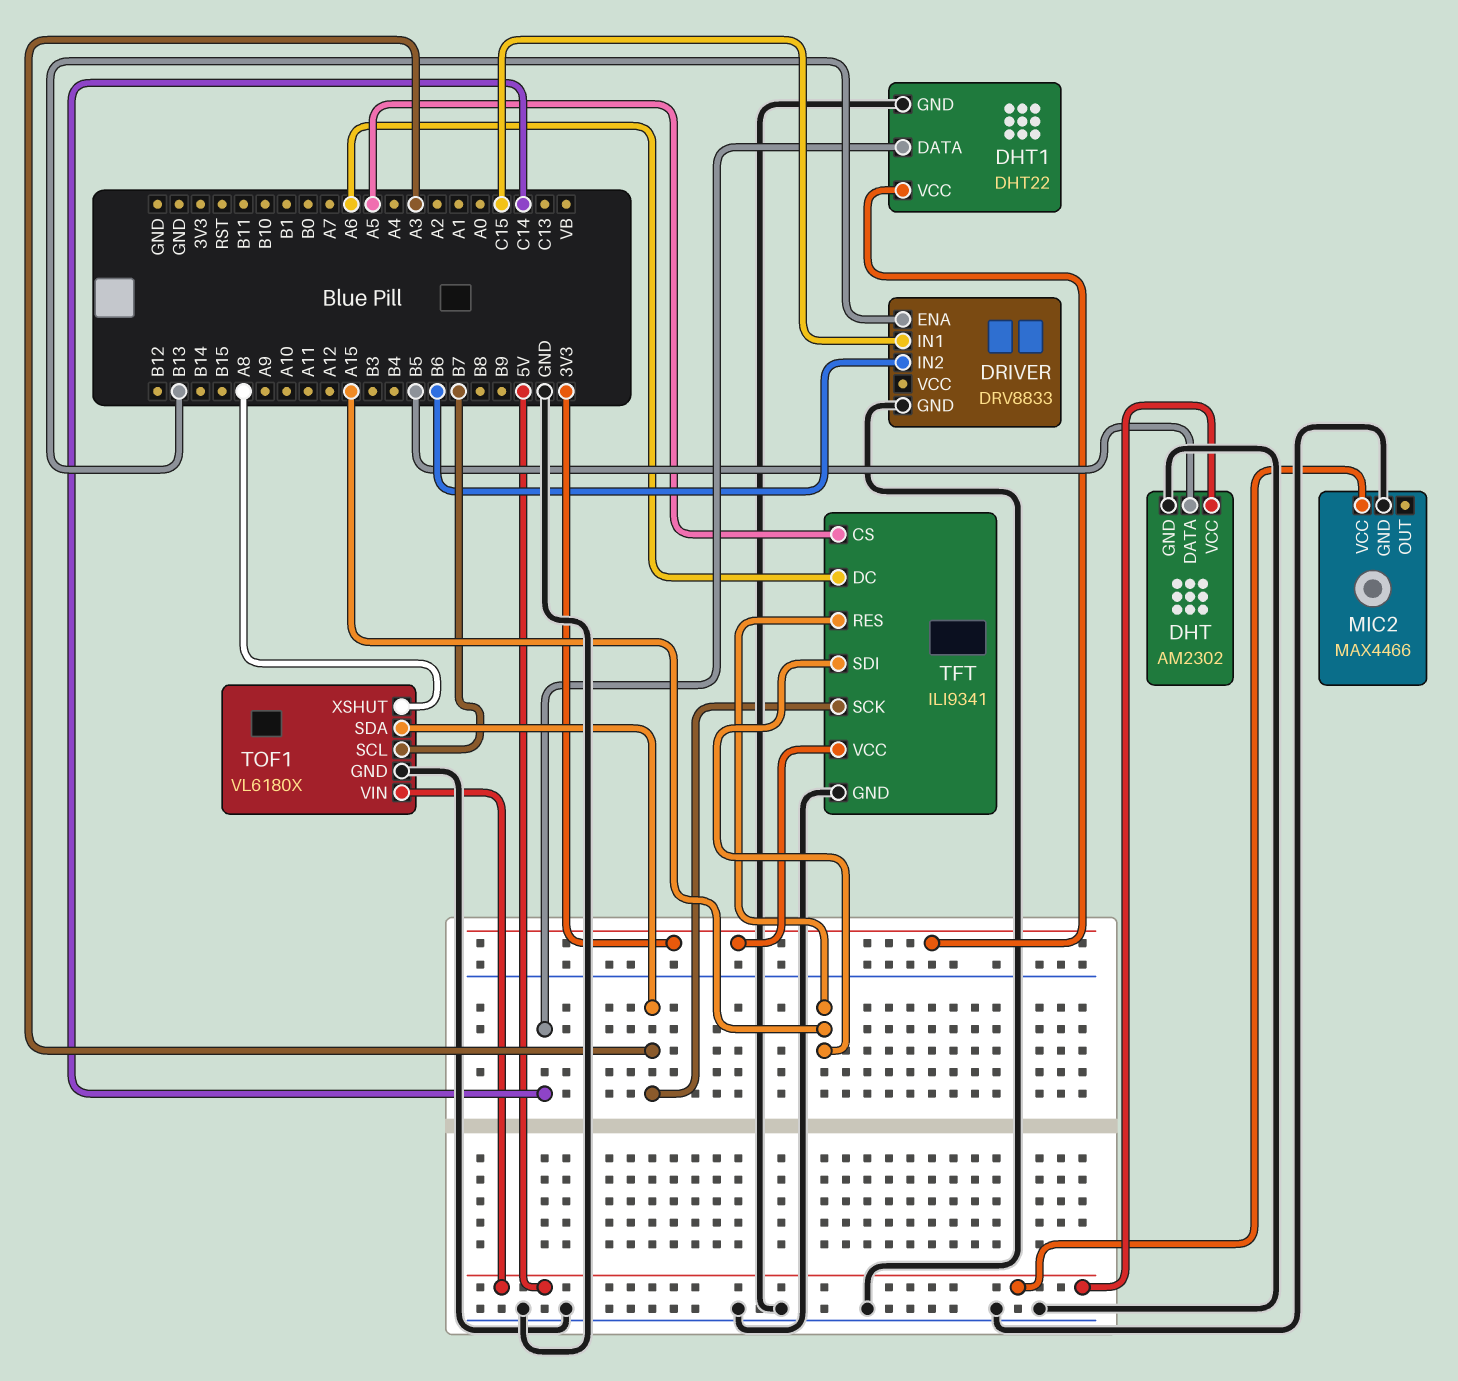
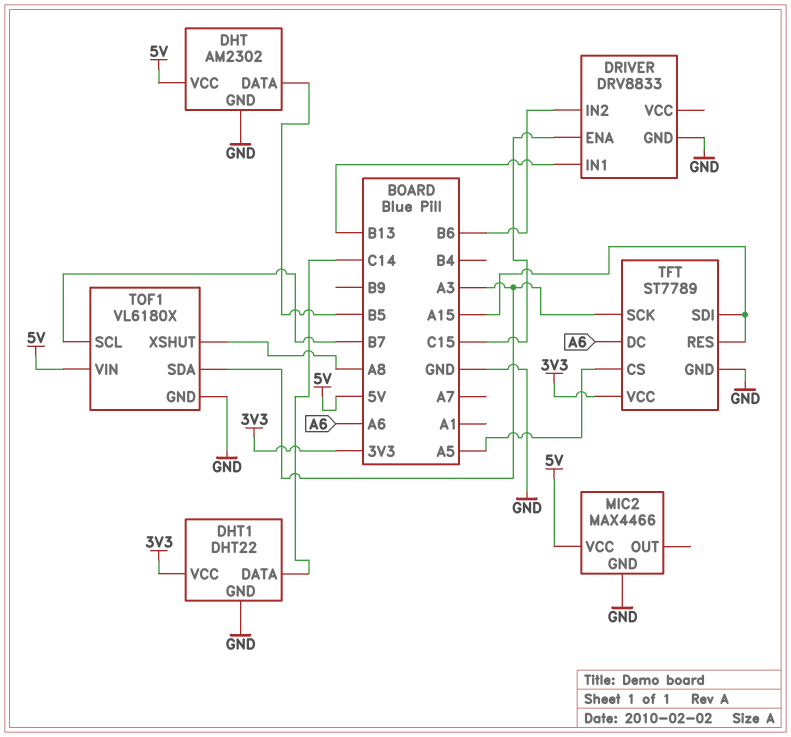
DRIVER pin ENA: B13 -> C15
DRIVER pin IN1: C15 -> B13
TFT: ILI9341 -> ST7789

